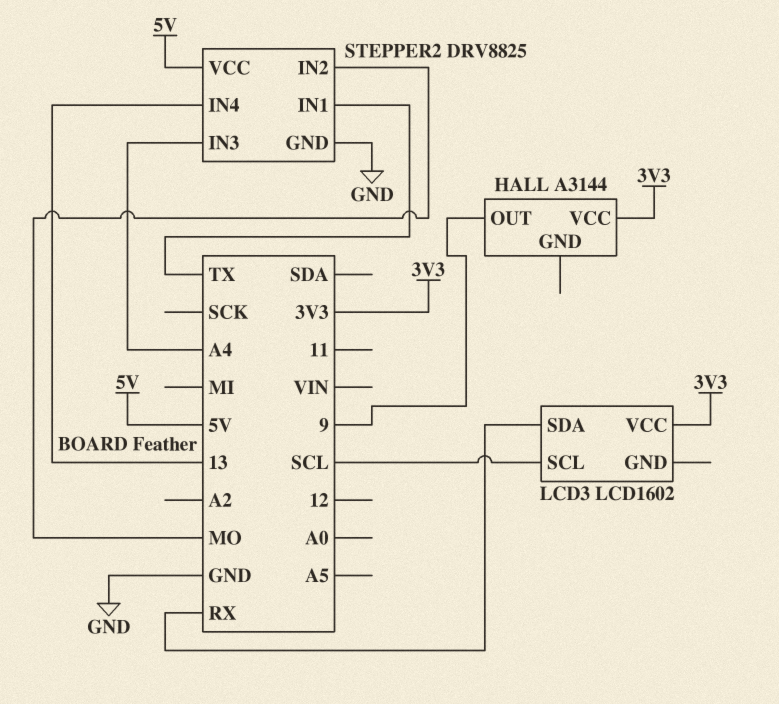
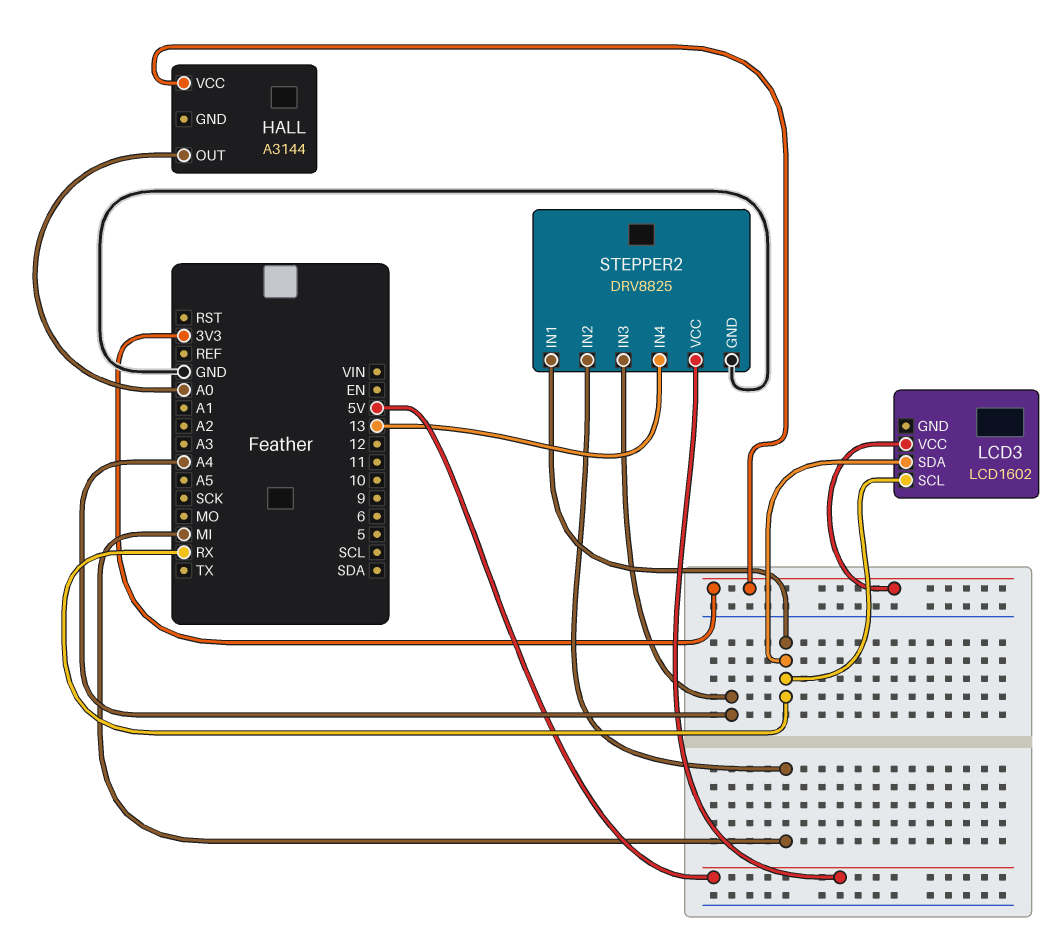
HALL pin OUT: 9 -> A0
LCD3 pin SCL: SCL -> RX
STEPPER2 pin IN1: TX -> RX
STEPPER2 pin IN2: MO -> MI

